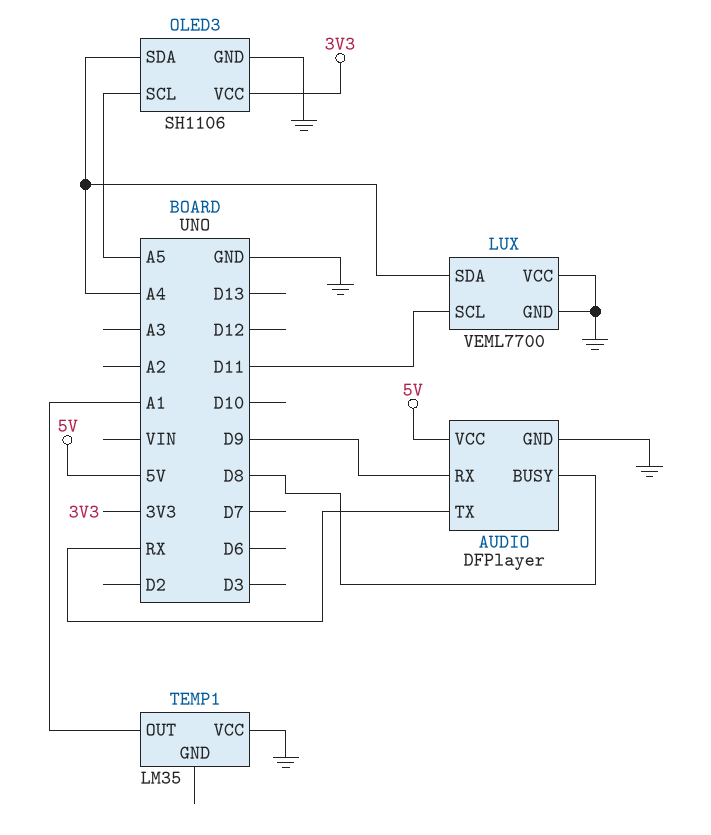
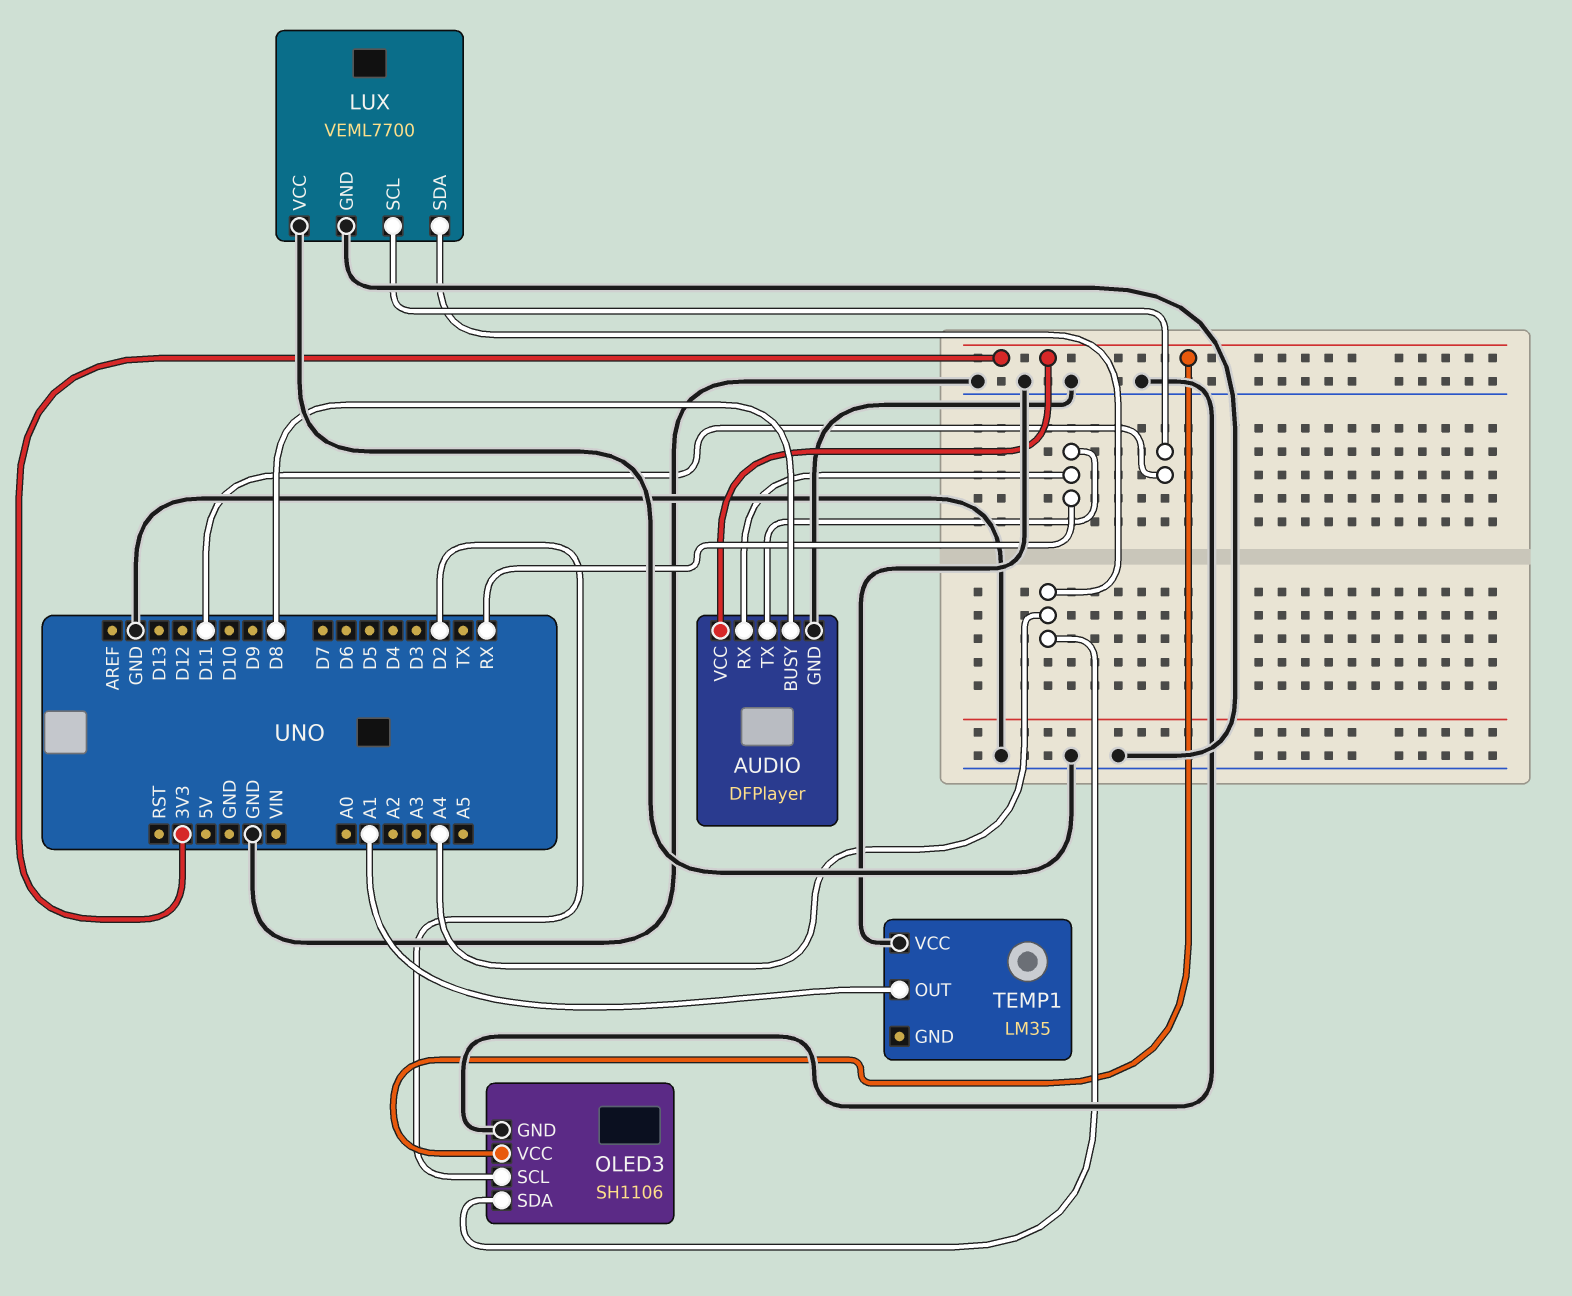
AUDIO pin RX: D9 -> RX
AUDIO pin VCC: 5V -> 3V3
OLED3 pin SCL: A5 -> D2

